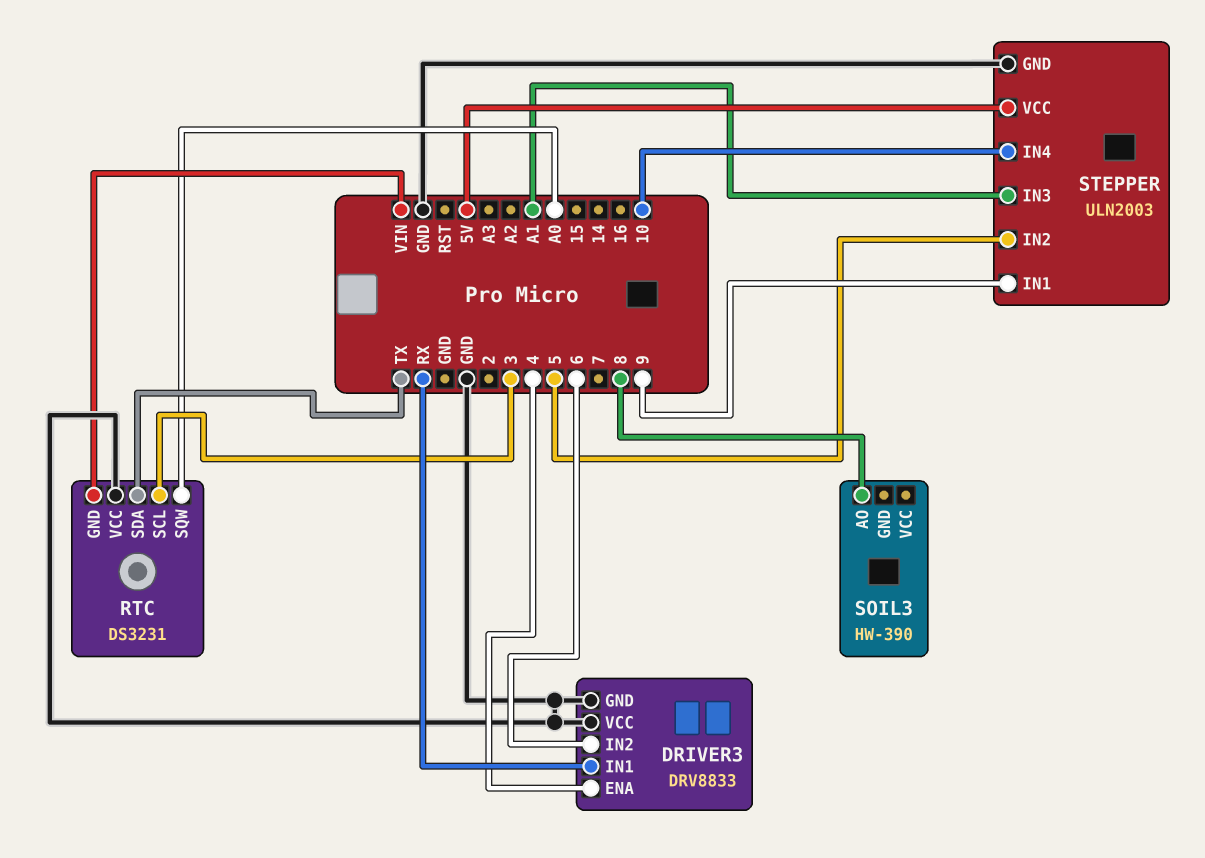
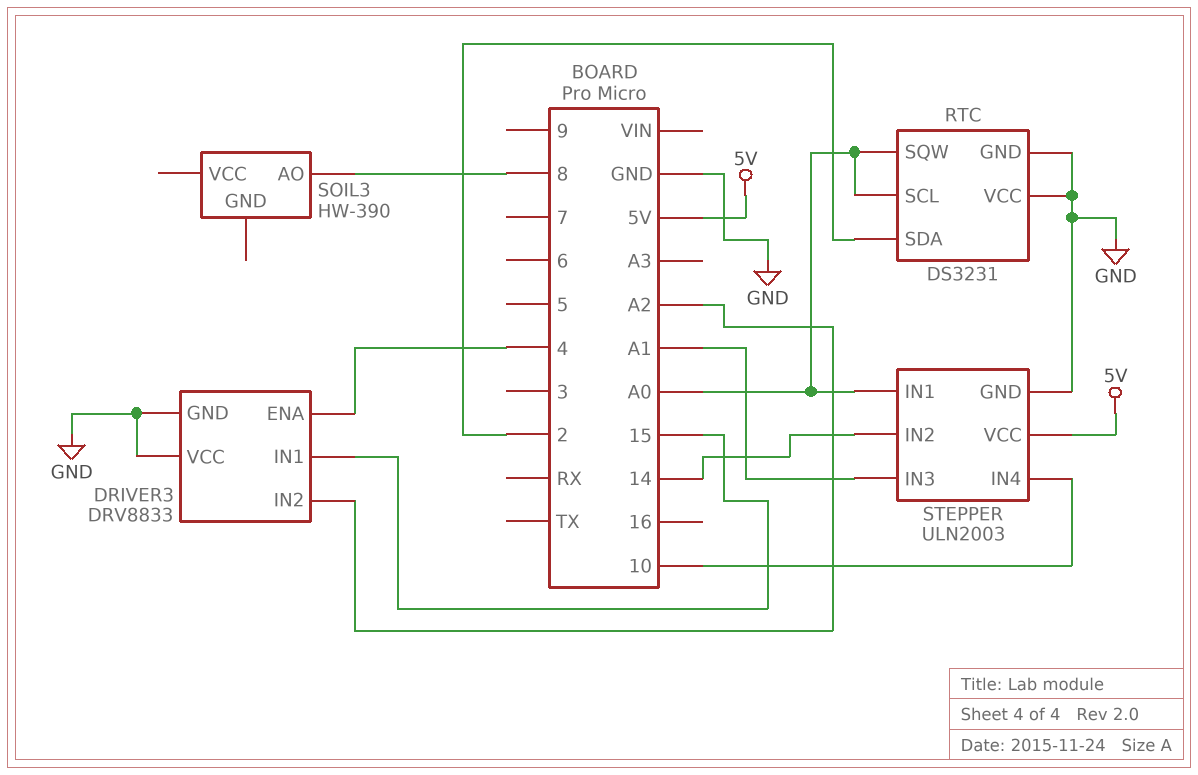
DRIVER3 pin IN1: RX -> 15
DRIVER3 pin IN2: 6 -> A2
RTC pin GND: VIN -> GND
RTC pin SCL: 3 -> A0
RTC pin SDA: TX -> 2
STEPPER pin IN1: 9 -> A0
STEPPER pin IN2: 5 -> 14

